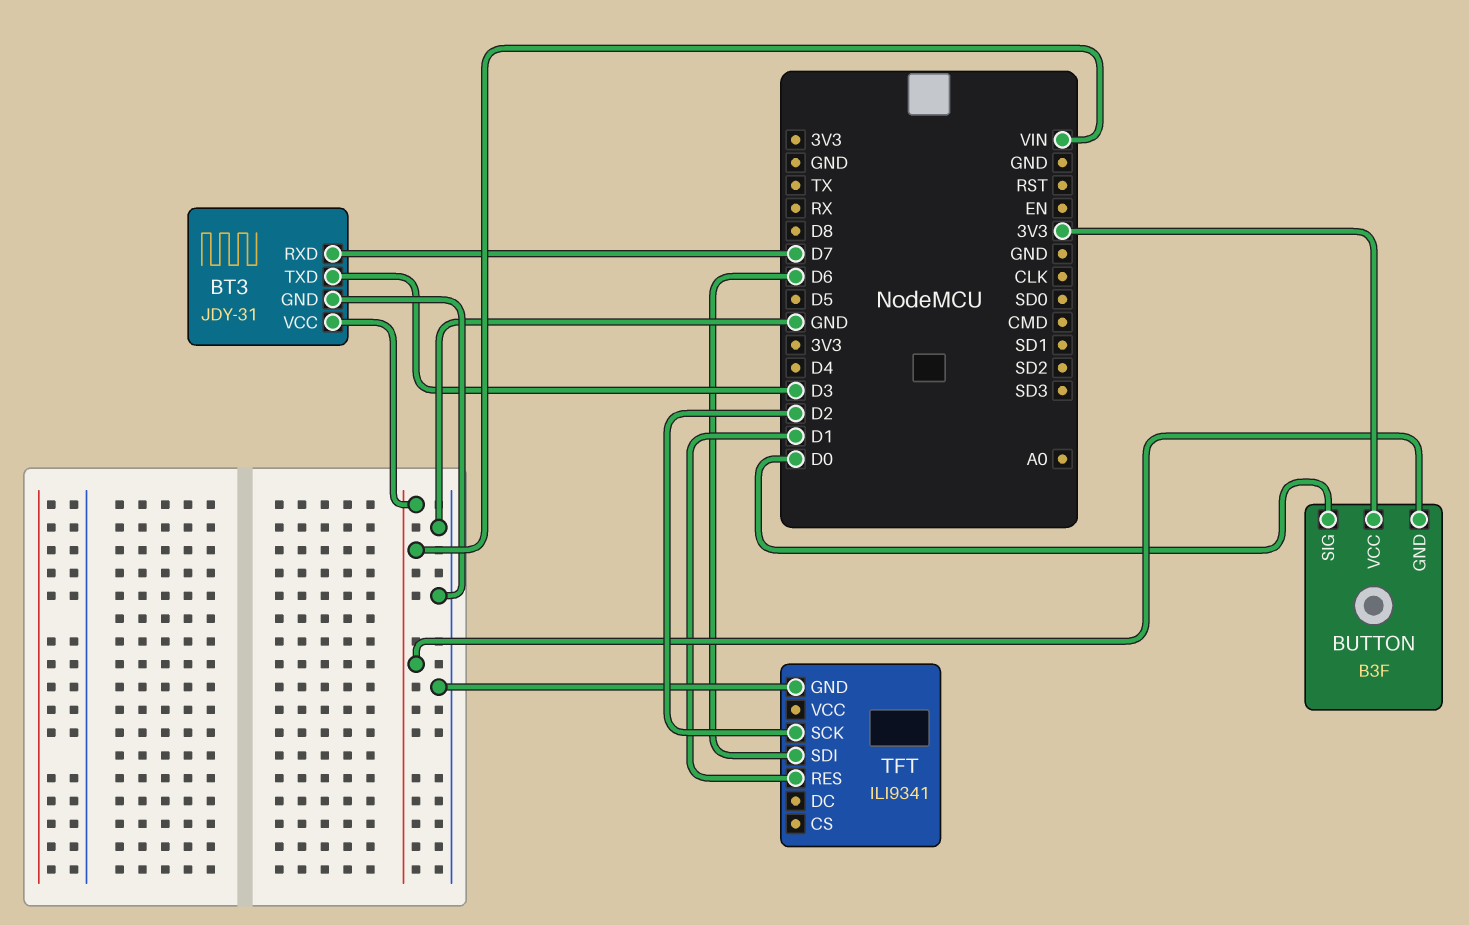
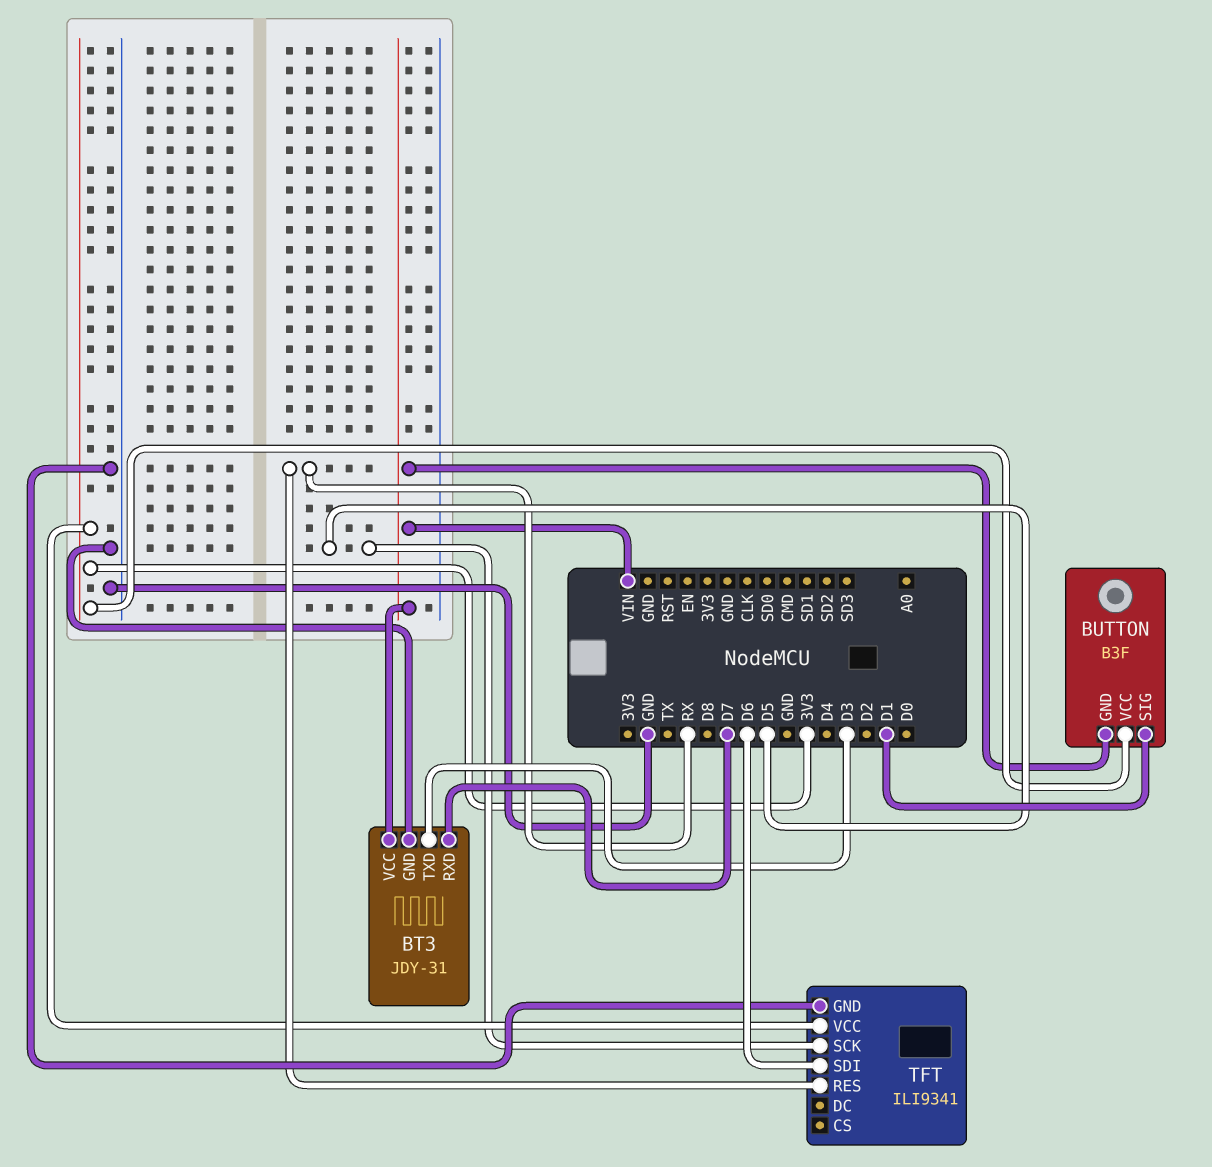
BUTTON pin SIG: D0 -> D1
TFT pin RES: D1 -> RX
TFT pin SCK: D2 -> D5
TFT pin VCC: none -> 3V3

